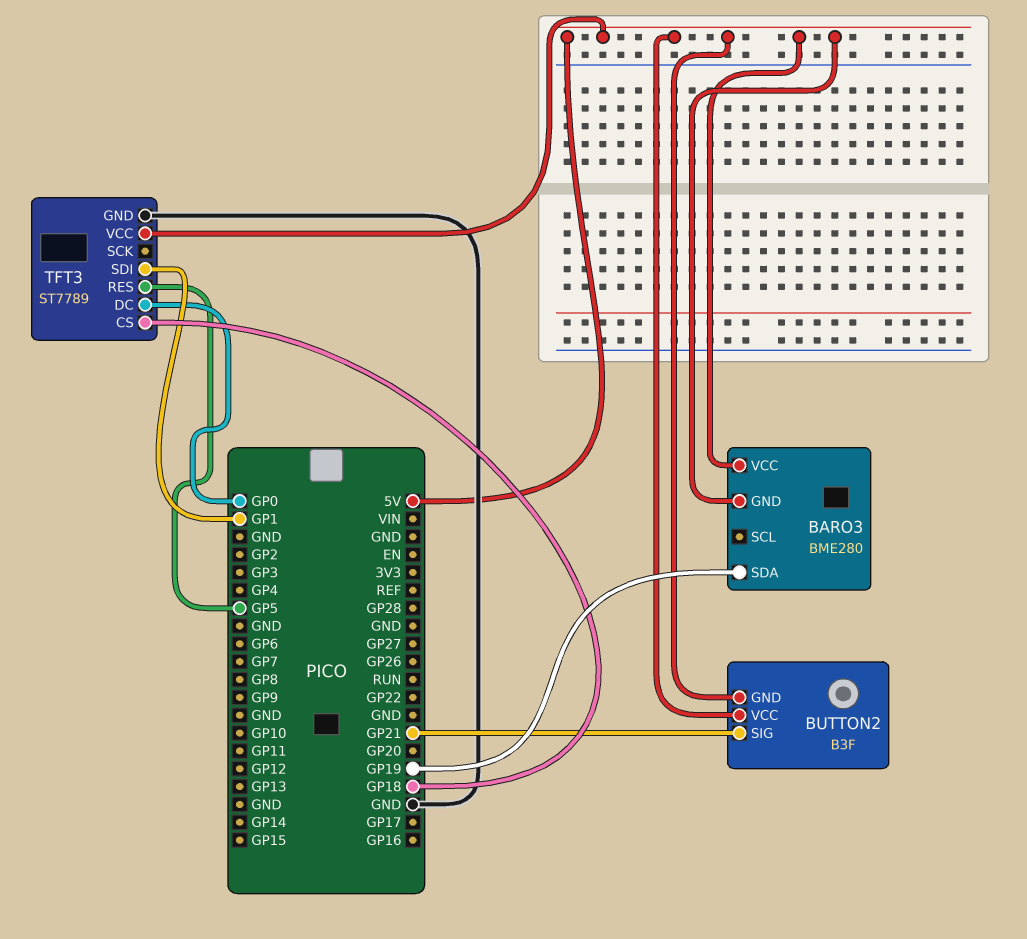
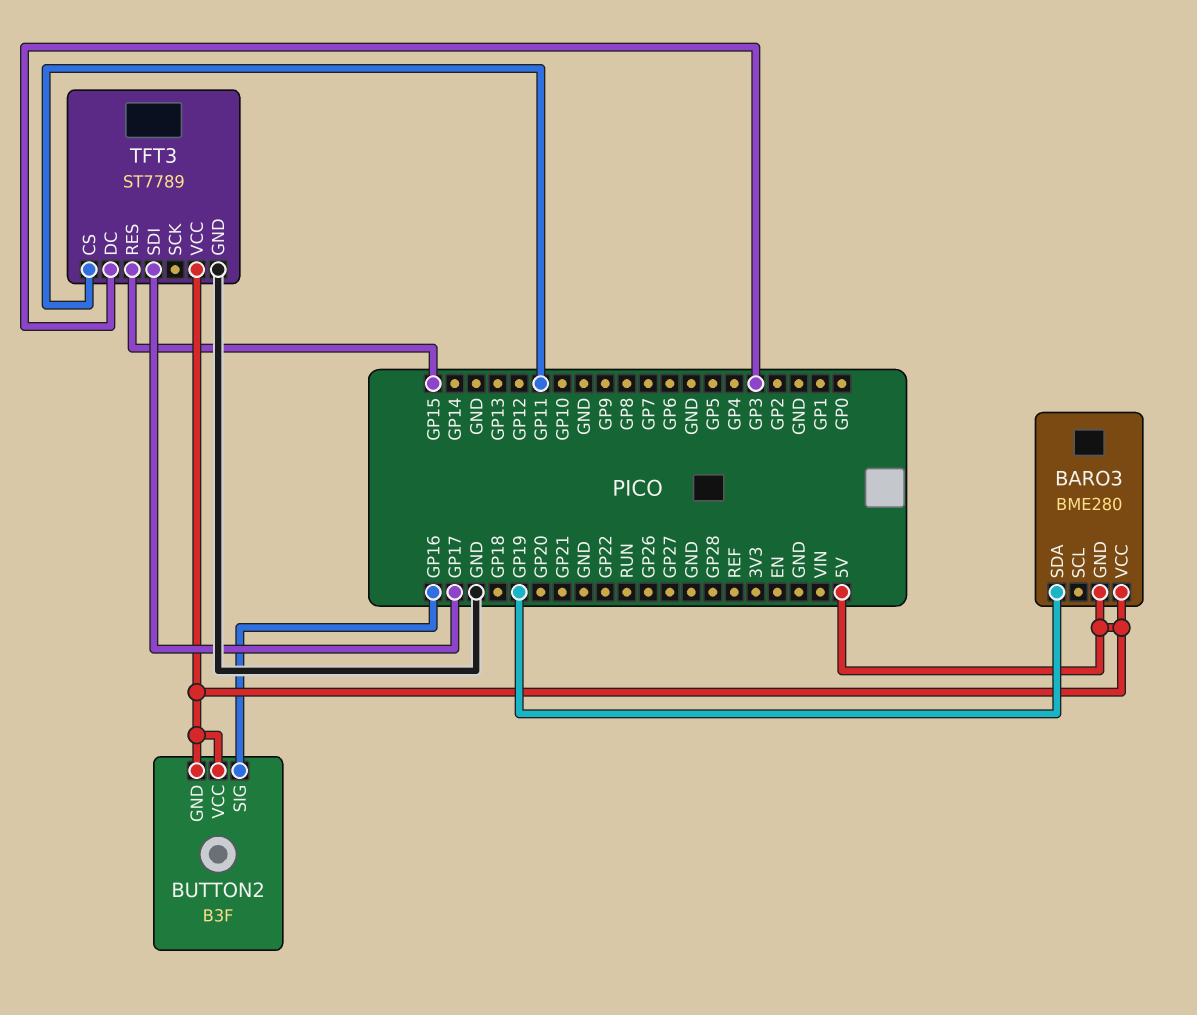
BUTTON2 pin SIG: GP21 -> GP16
TFT3 pin CS: GP18 -> GP11
TFT3 pin DC: GP0 -> GP3
TFT3 pin RES: GP5 -> GP15
TFT3 pin SDI: GP1 -> GP17

